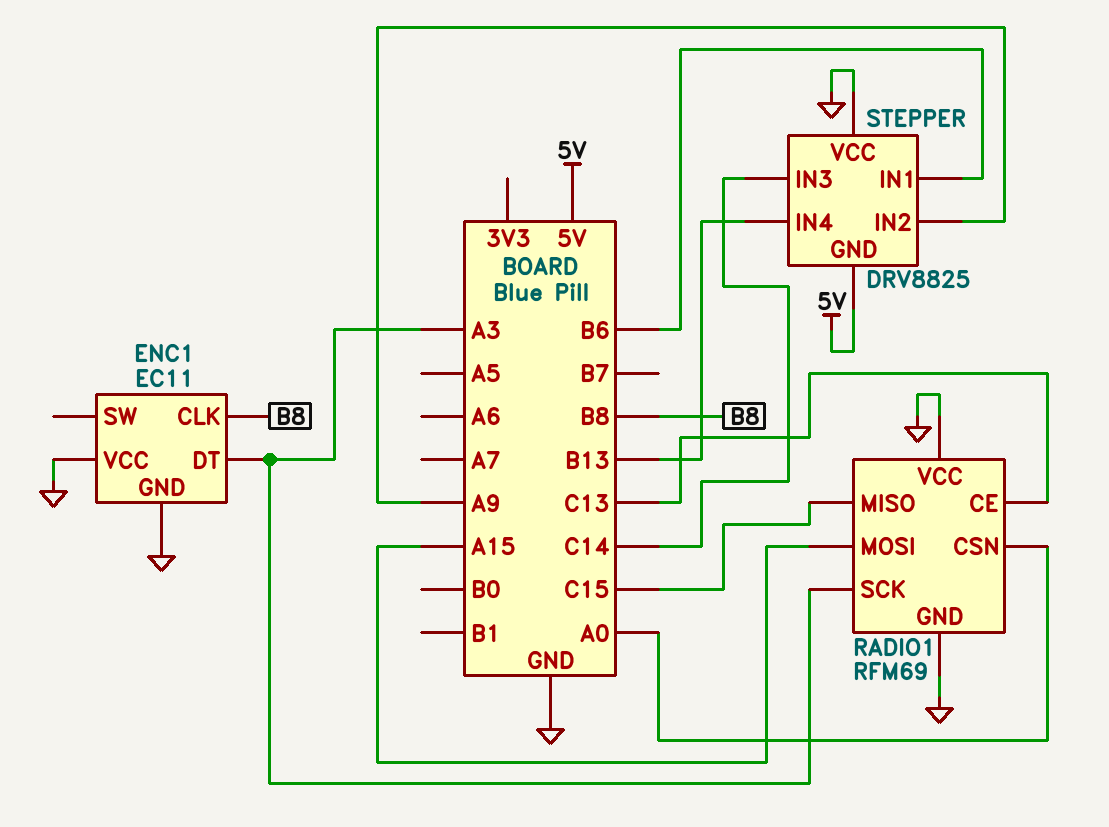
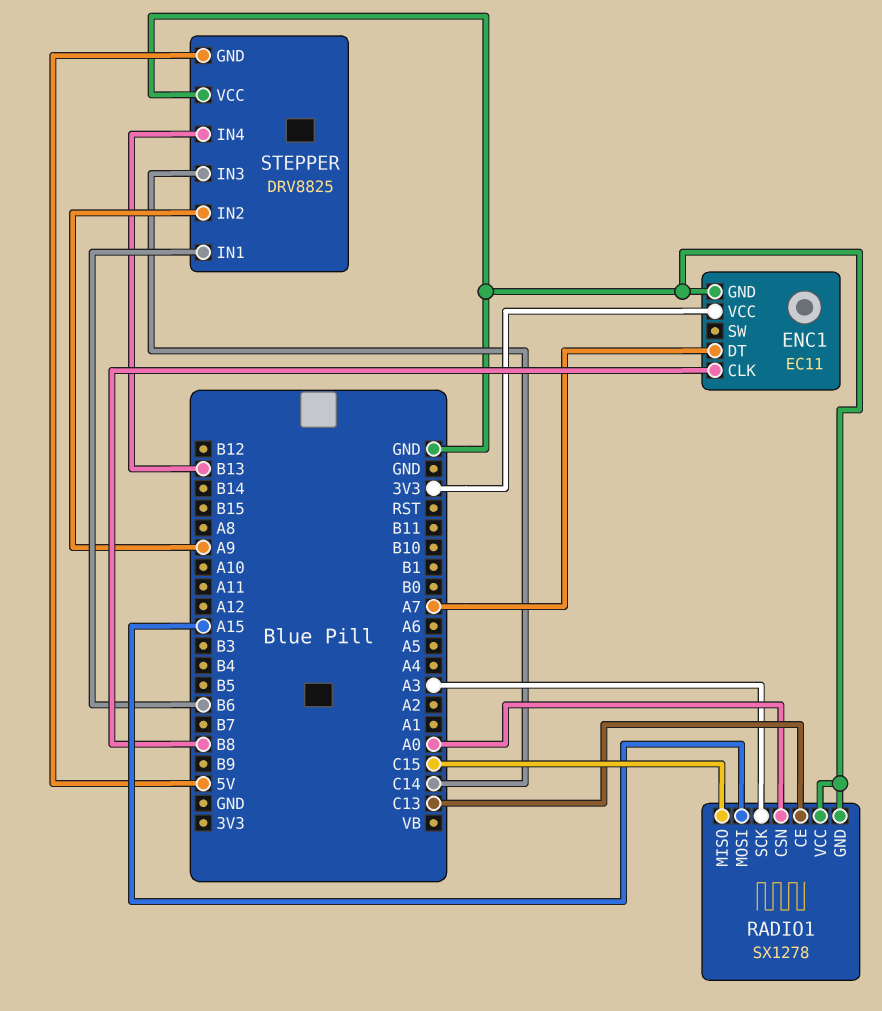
ENC1 pin DT: A3 -> A7
ENC1 pin VCC: GND -> 3V3
RADIO1: RFM69 -> SX1278

